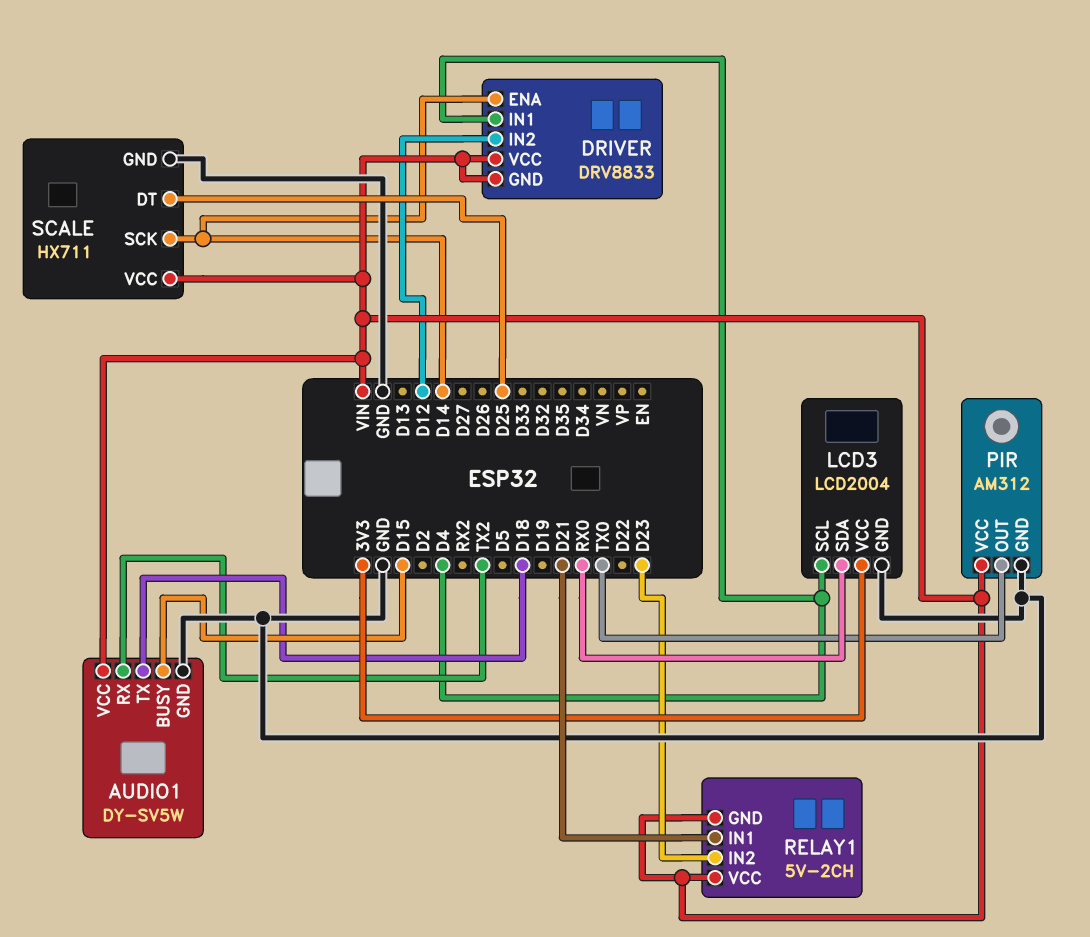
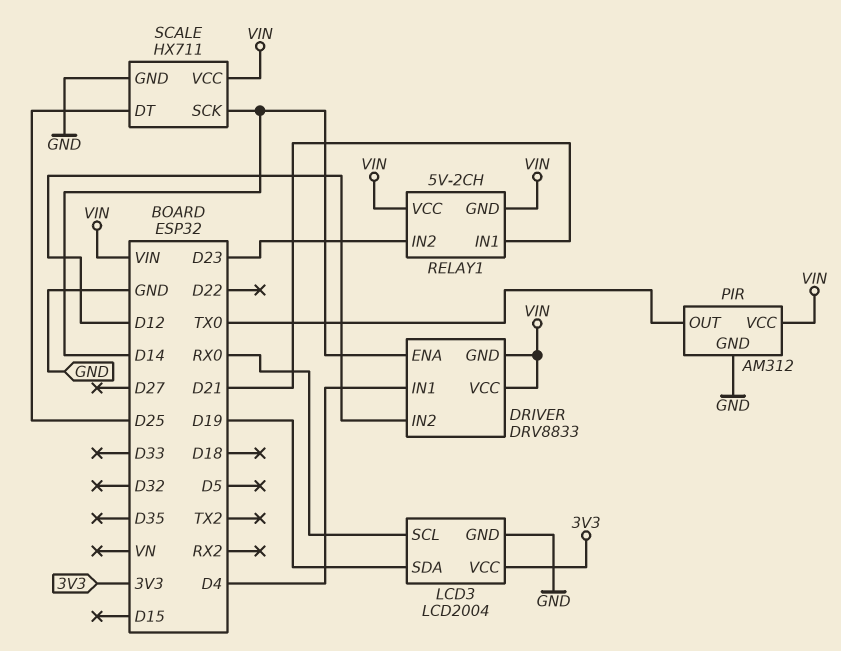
AUDIO1: DY-SV5W -> none
AUDIO1 pin BUSY: D15 -> none
AUDIO1 pin GND: GND -> none
AUDIO1 pin RX: TX2 -> none
AUDIO1 pin TX: D18 -> none
AUDIO1 pin VCC: VIN -> none
LCD3 pin SCL: D4 -> RX0
LCD3 pin SDA: RX0 -> D19

